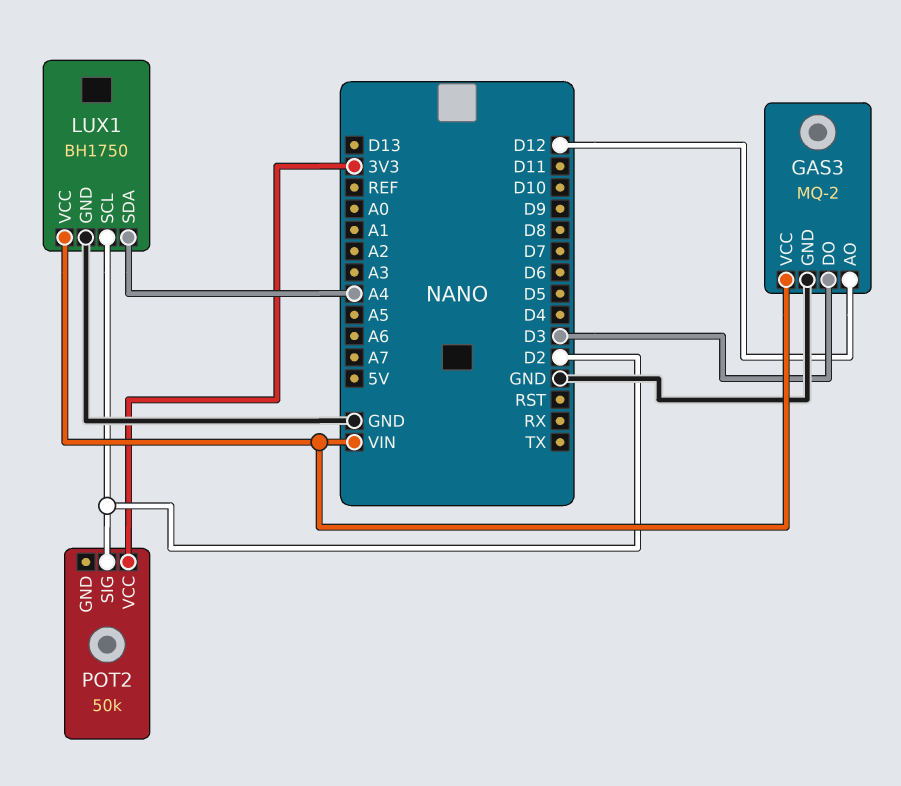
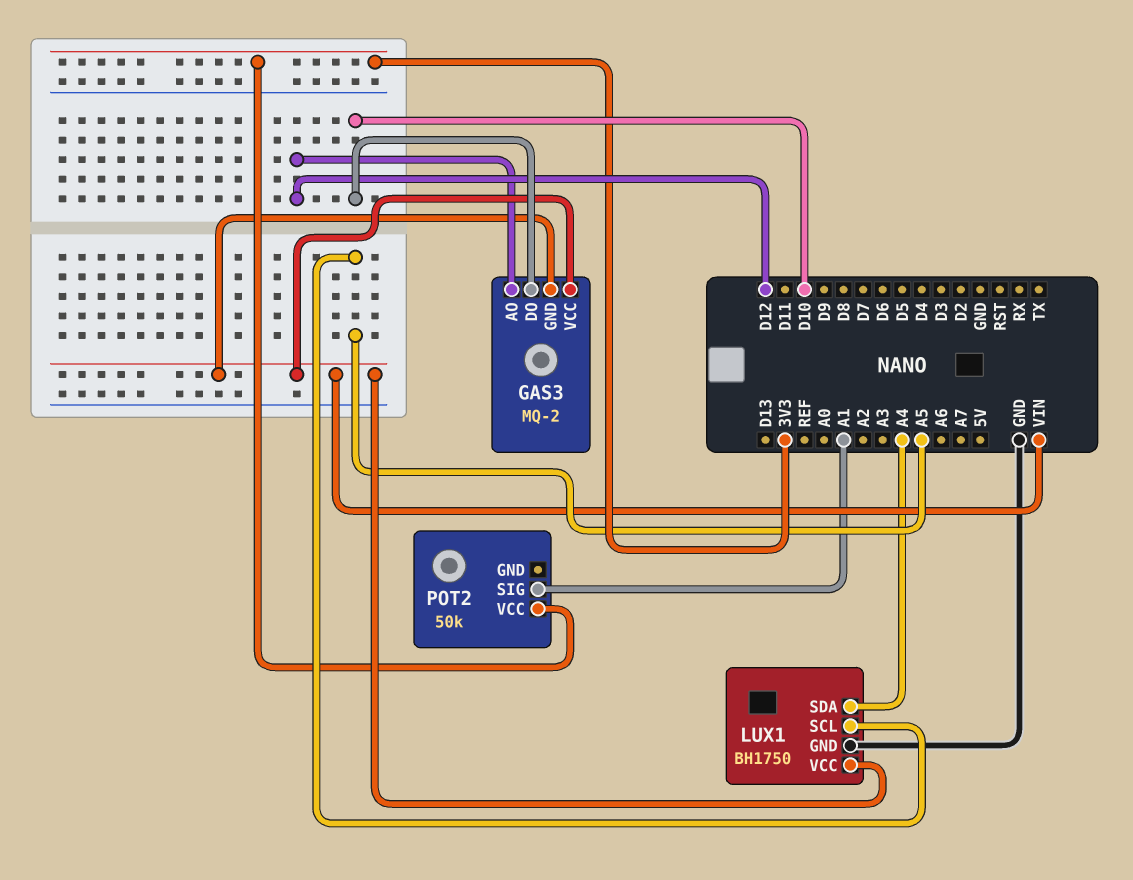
GAS3 pin DO: D3 -> D10
GAS3 pin GND: GND -> VIN
LUX1 pin SCL: D2 -> A5
POT2 pin SIG: D2 -> A1

